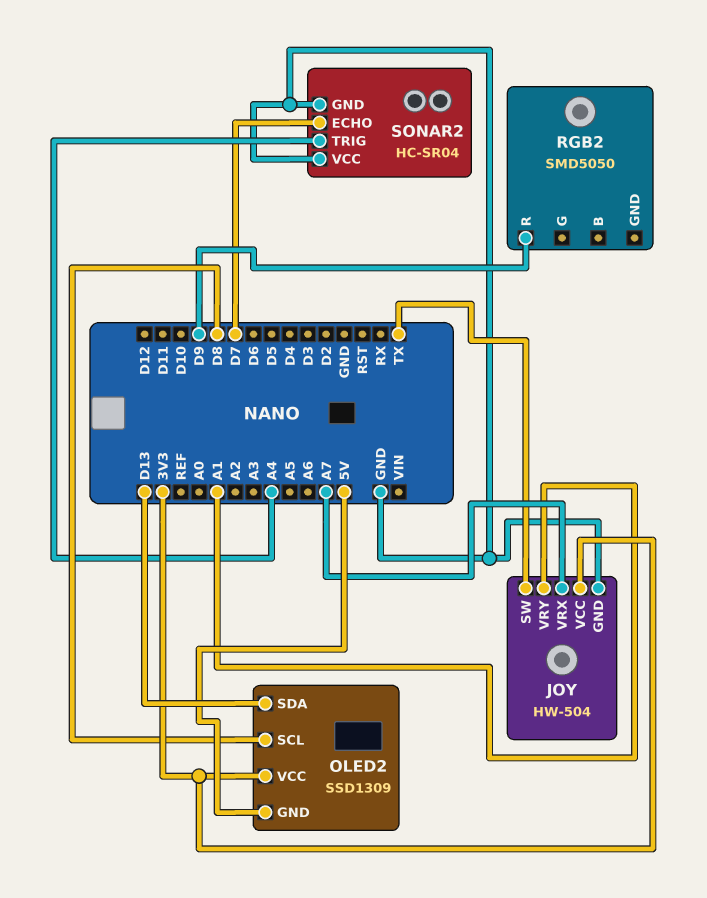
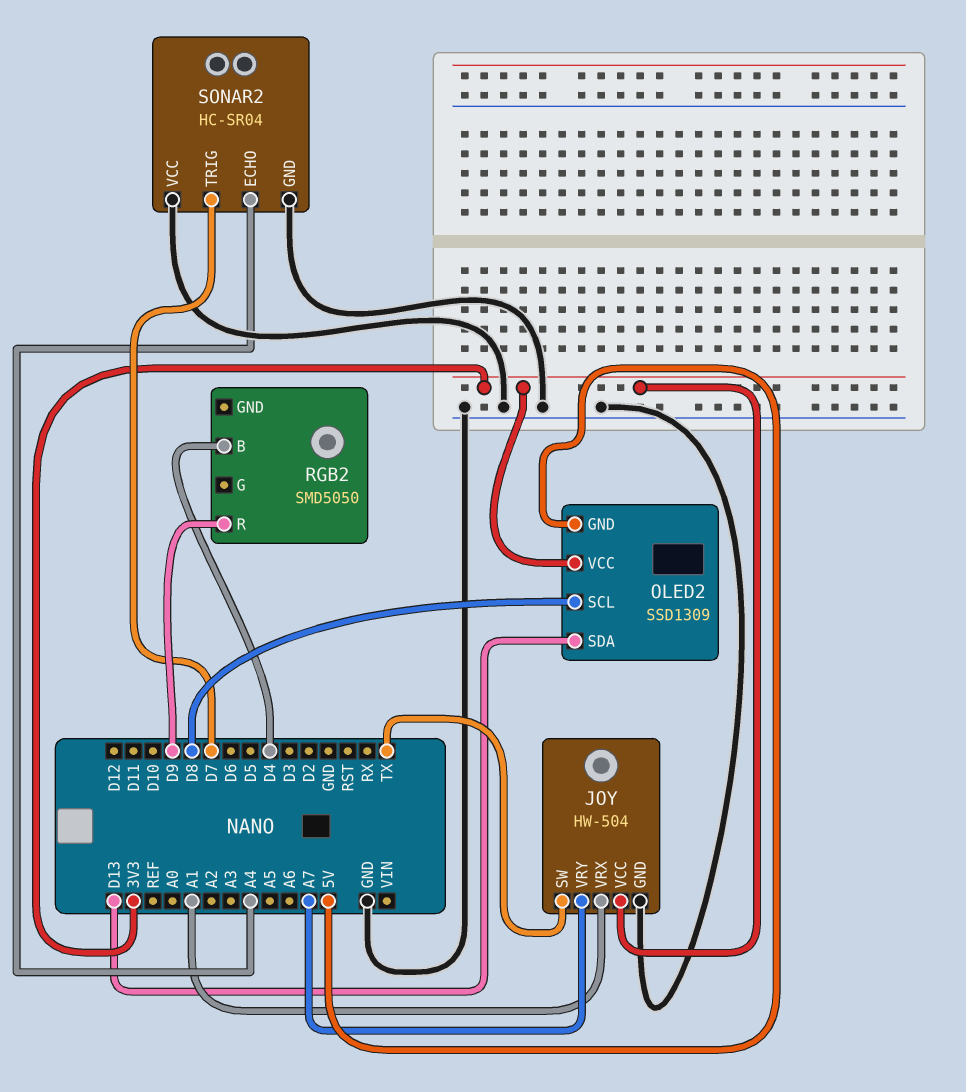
JOY pin VRX: A7 -> A1
JOY pin VRY: A1 -> A7
RGB2 pin B: none -> D4
SONAR2 pin ECHO: D7 -> A4
SONAR2 pin TRIG: A4 -> D7

